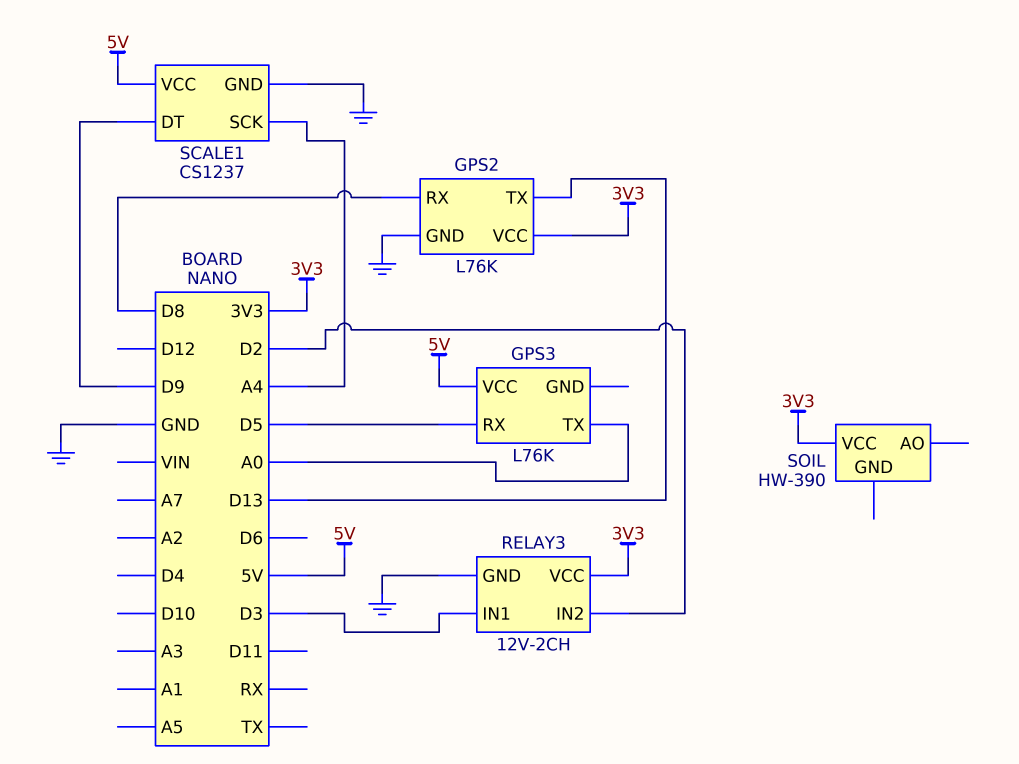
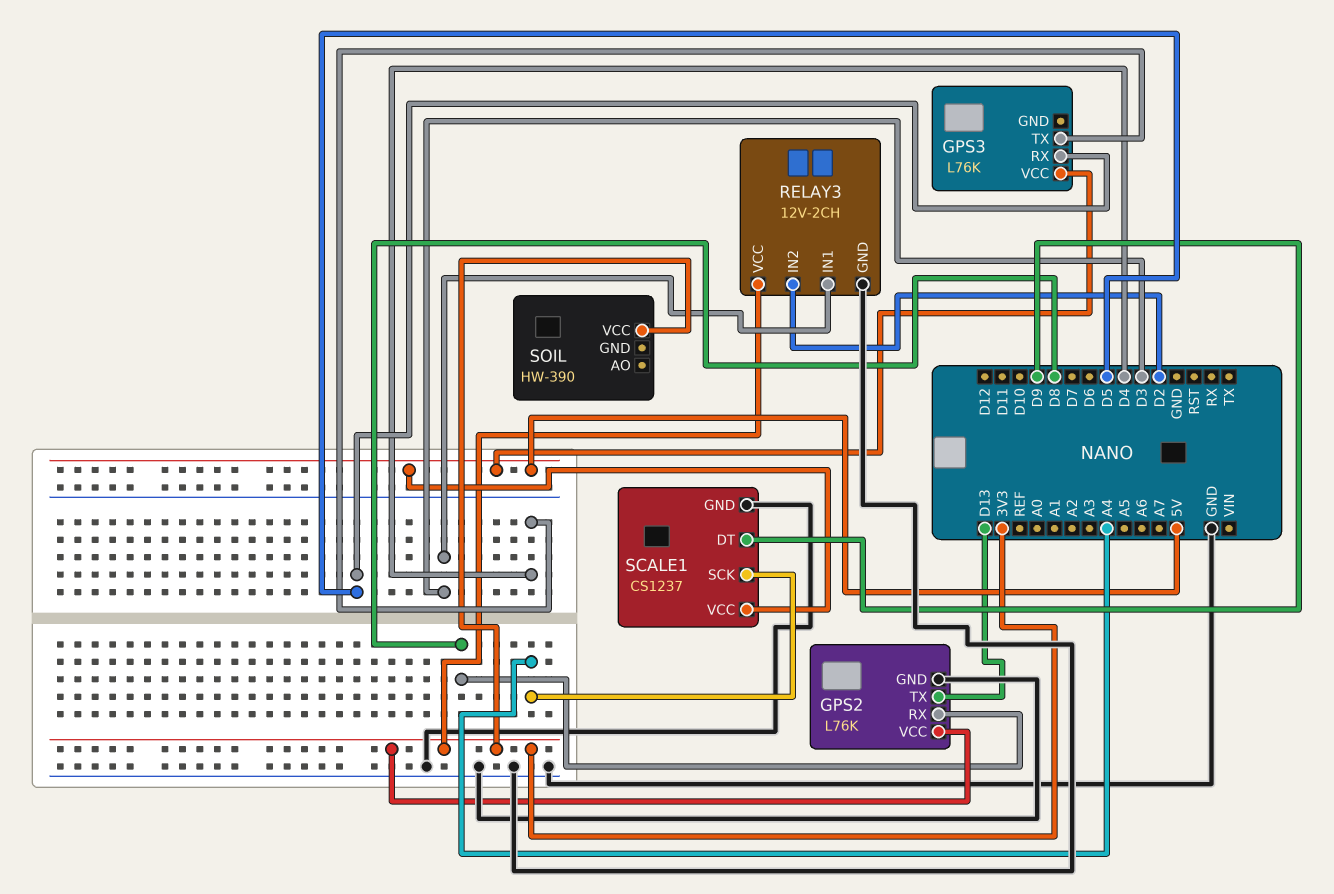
GPS3 pin TX: A0 -> D4

